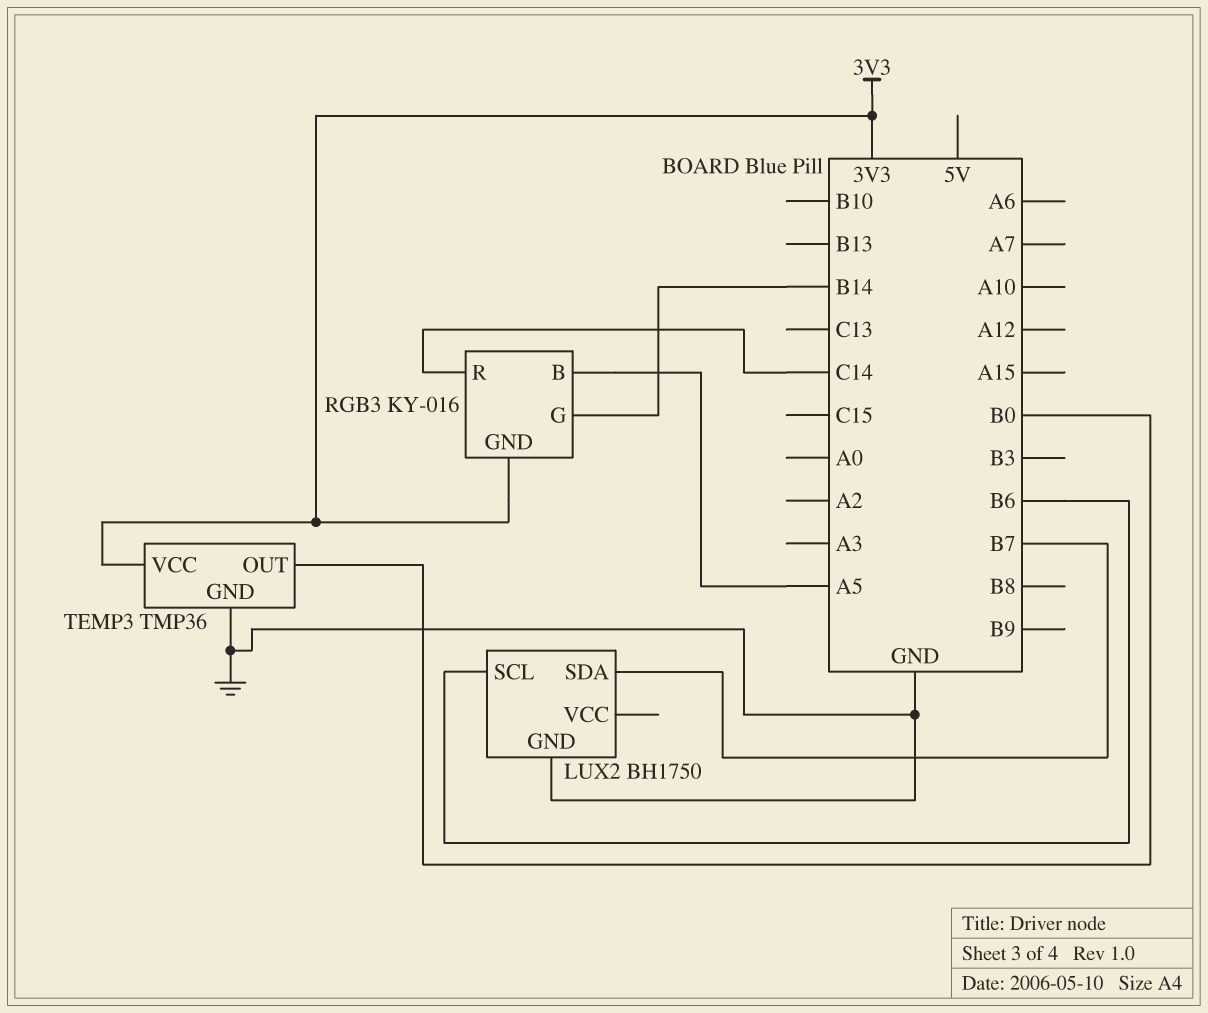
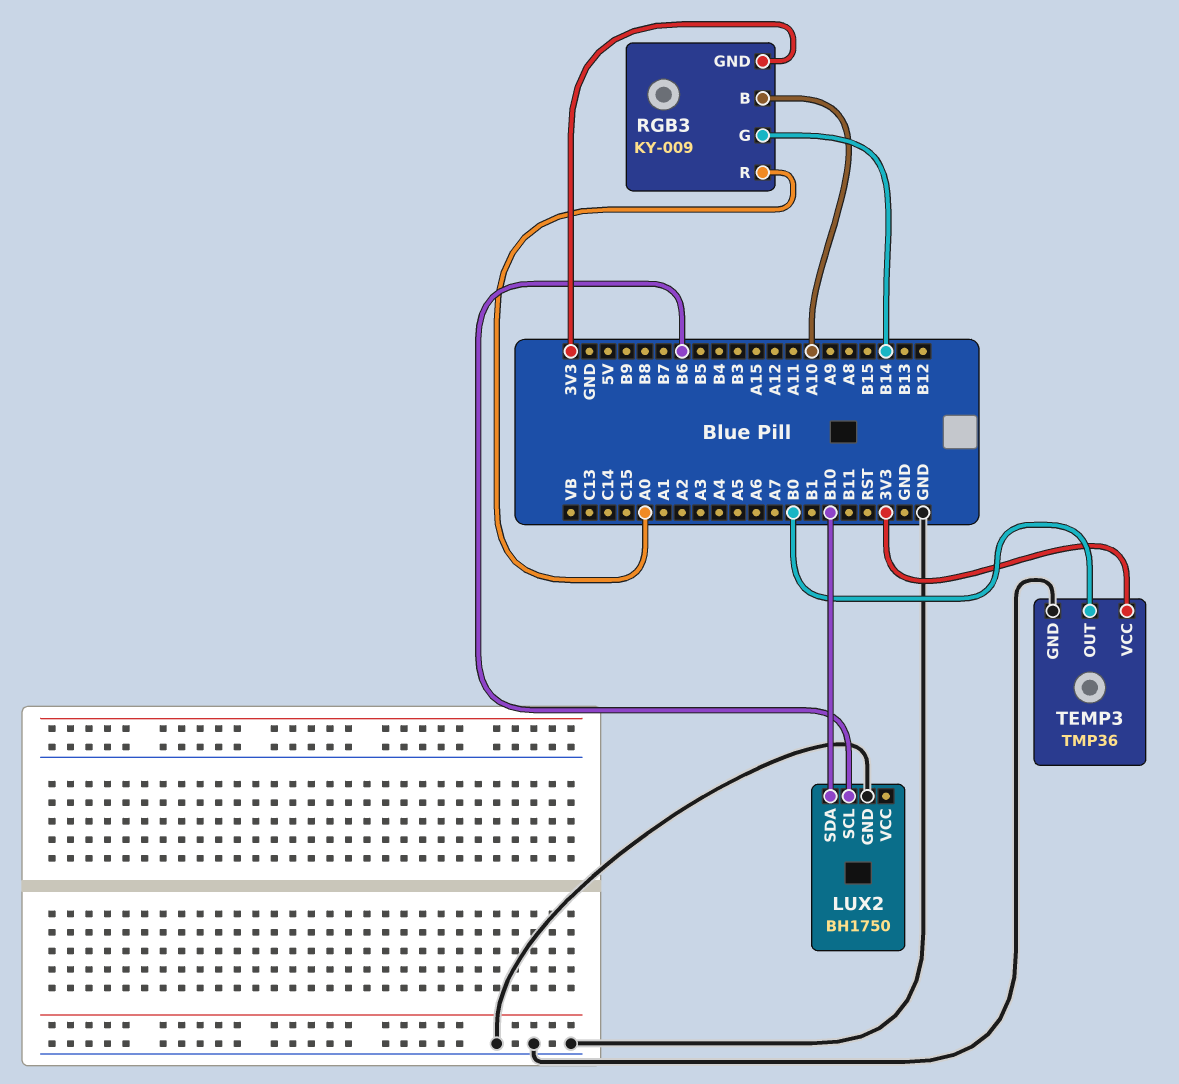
LUX2 pin SDA: B7 -> B10
RGB3: KY-016 -> KY-009
RGB3 pin B: A5 -> A10
RGB3 pin R: C14 -> A0

